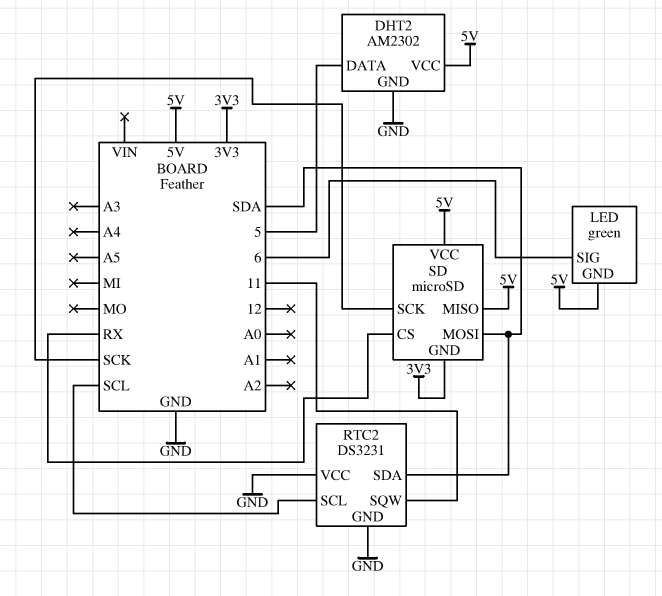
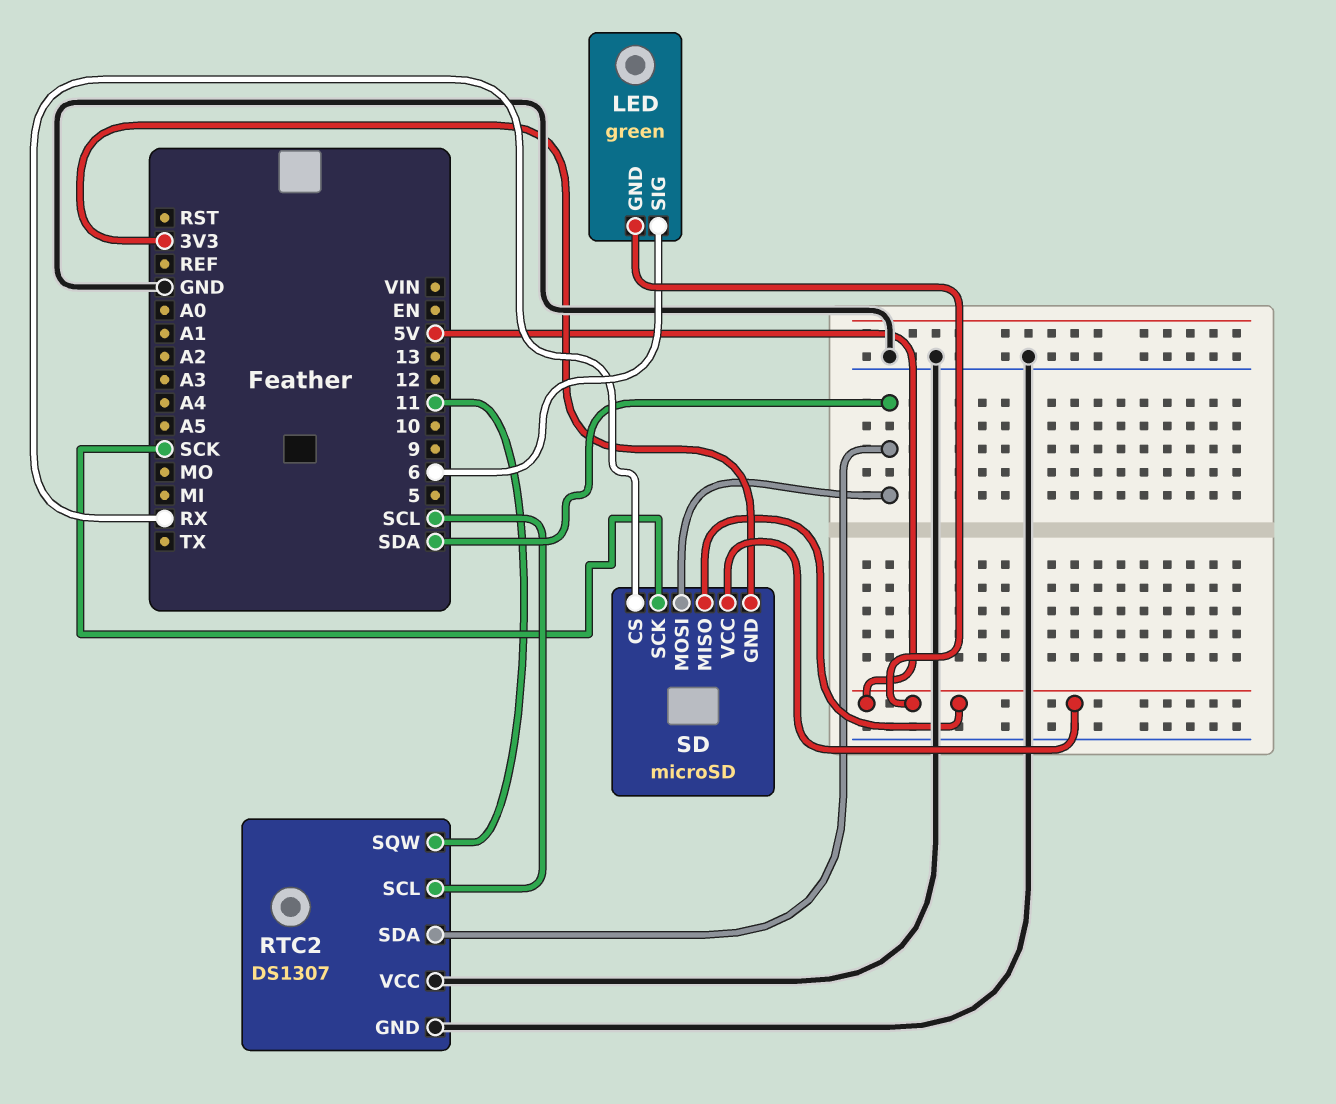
DHT2: AM2302 -> none
DHT2 pin DATA: 5 -> none
DHT2 pin GND: GND -> none
DHT2 pin VCC: 5V -> none
RTC2: DS3231 -> DS1307

